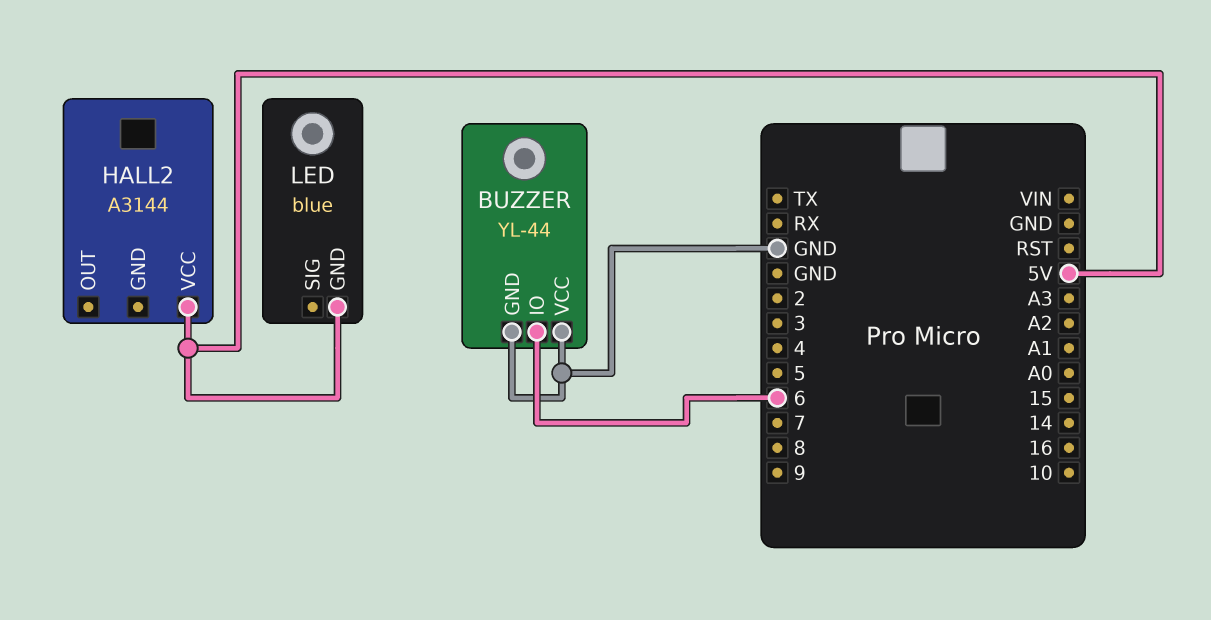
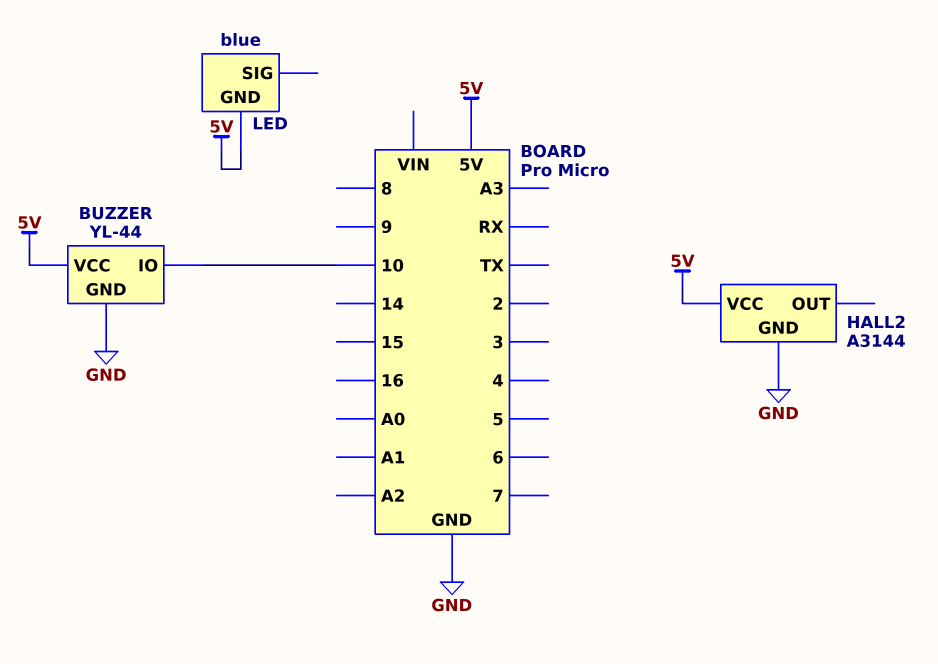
BUZZER pin IO: 6 -> 10
BUZZER pin VCC: GND -> 5V
HALL2 pin GND: none -> GND

